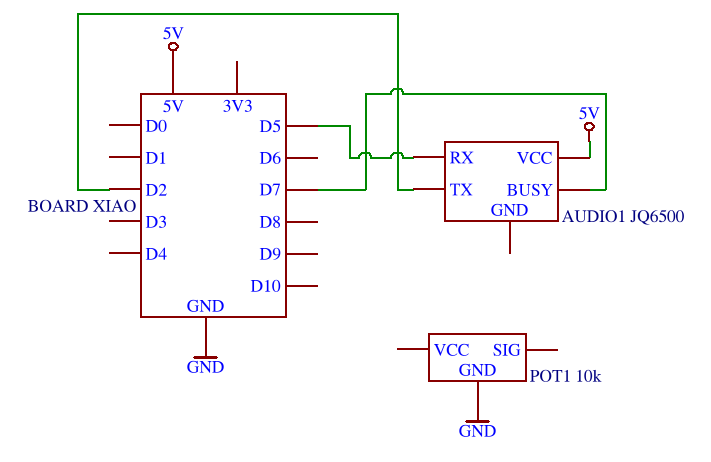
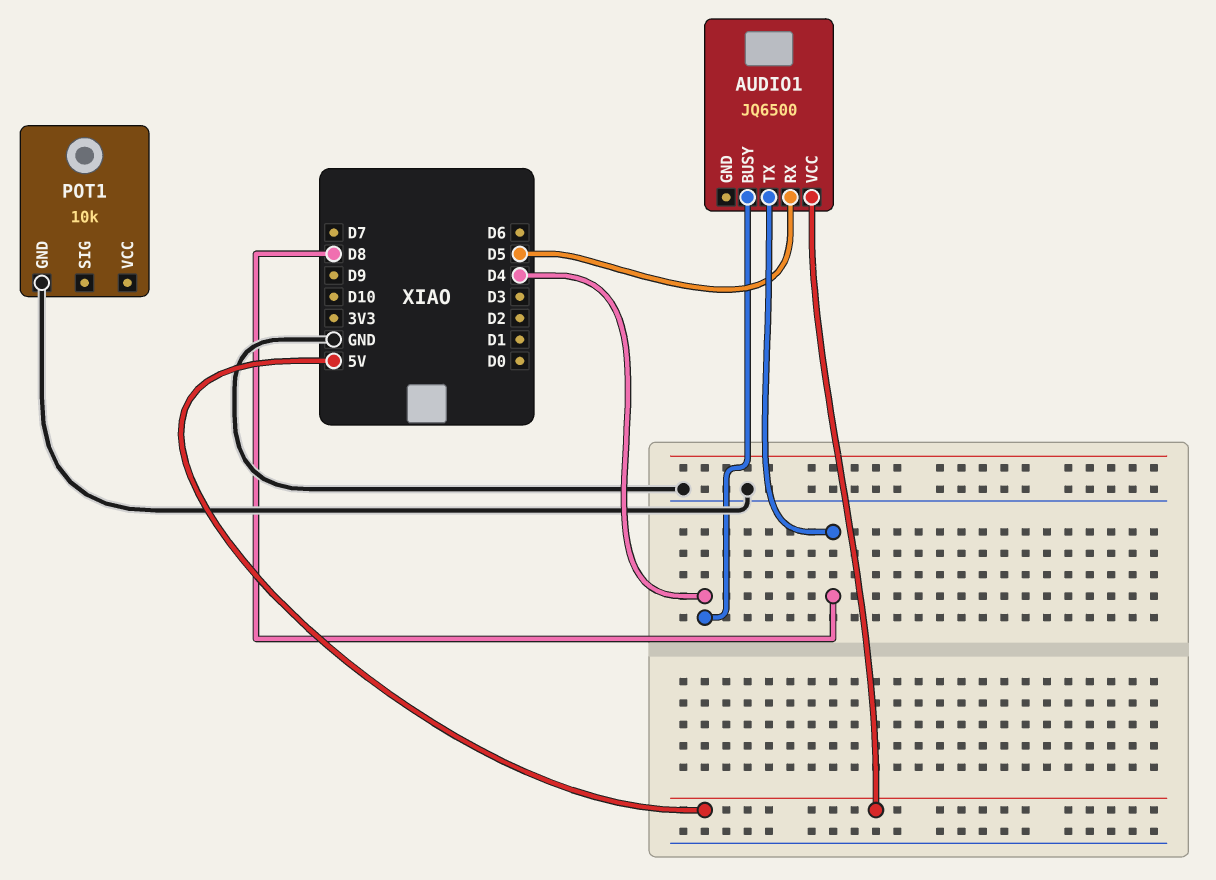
AUDIO1 pin BUSY: D7 -> D4
AUDIO1 pin TX: D2 -> D8

